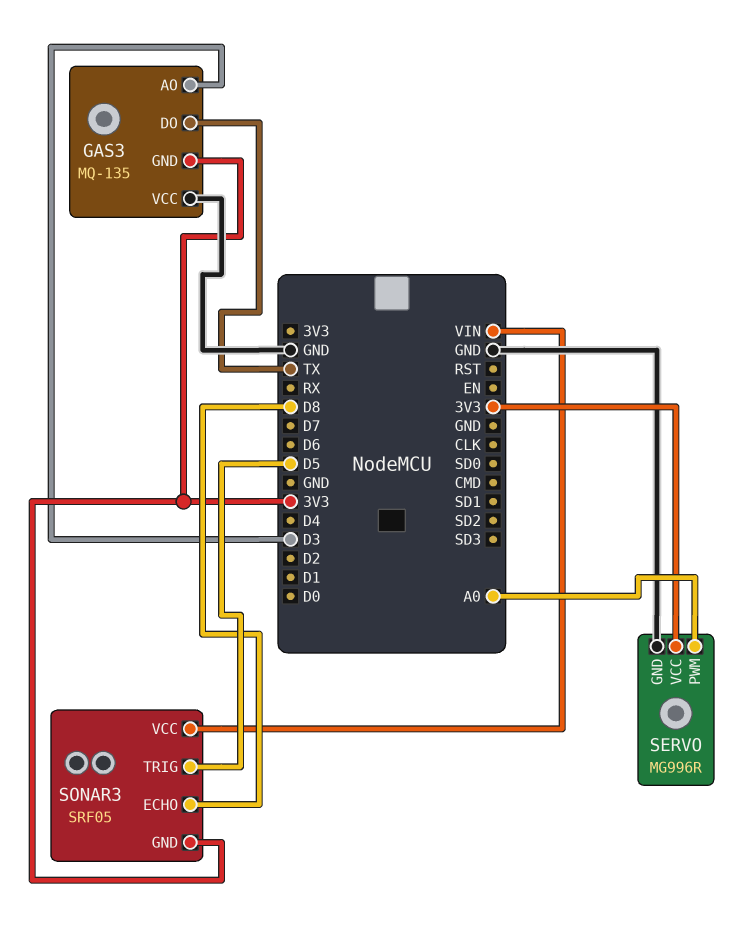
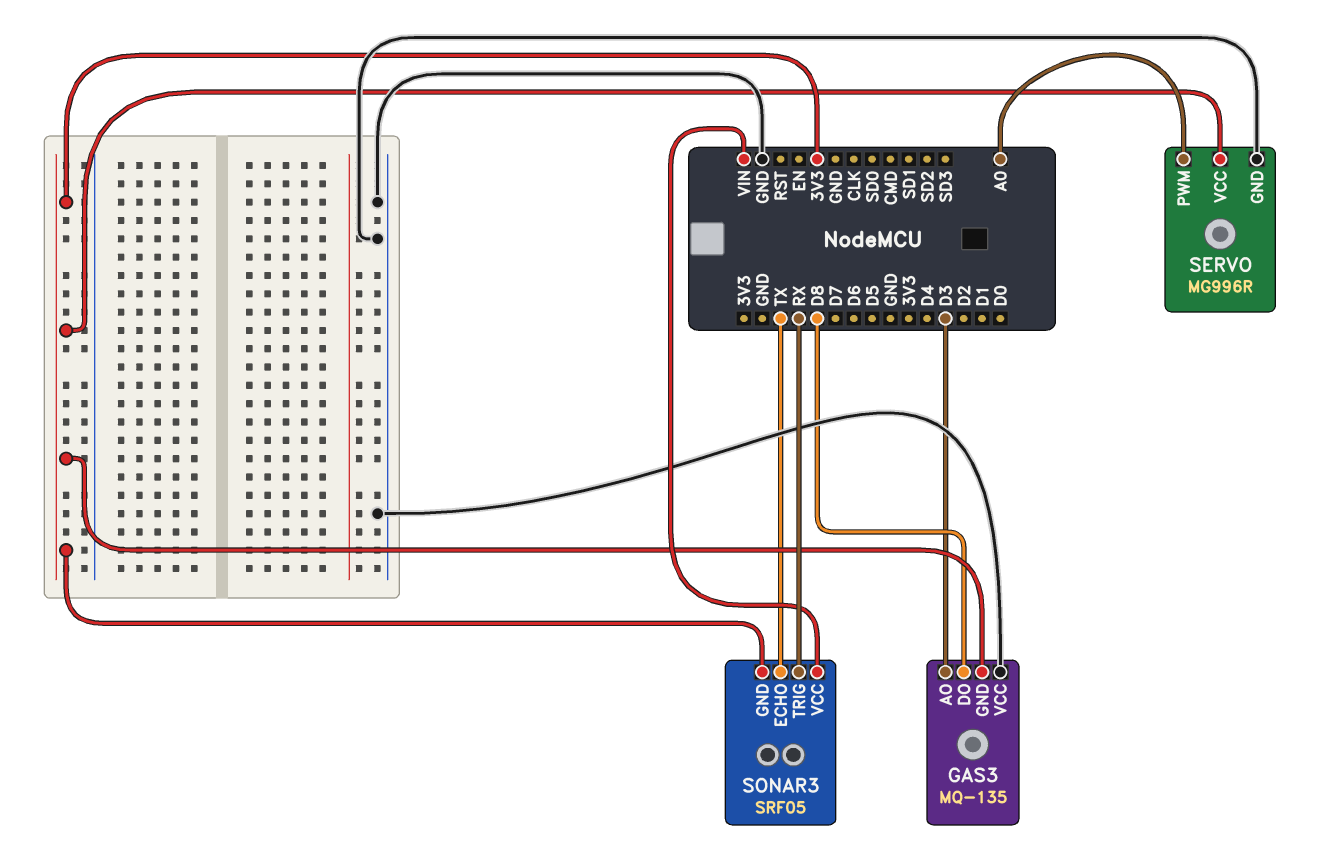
GAS3 pin DO: TX -> D8
SONAR3 pin ECHO: D8 -> TX
SONAR3 pin TRIG: D5 -> RX

